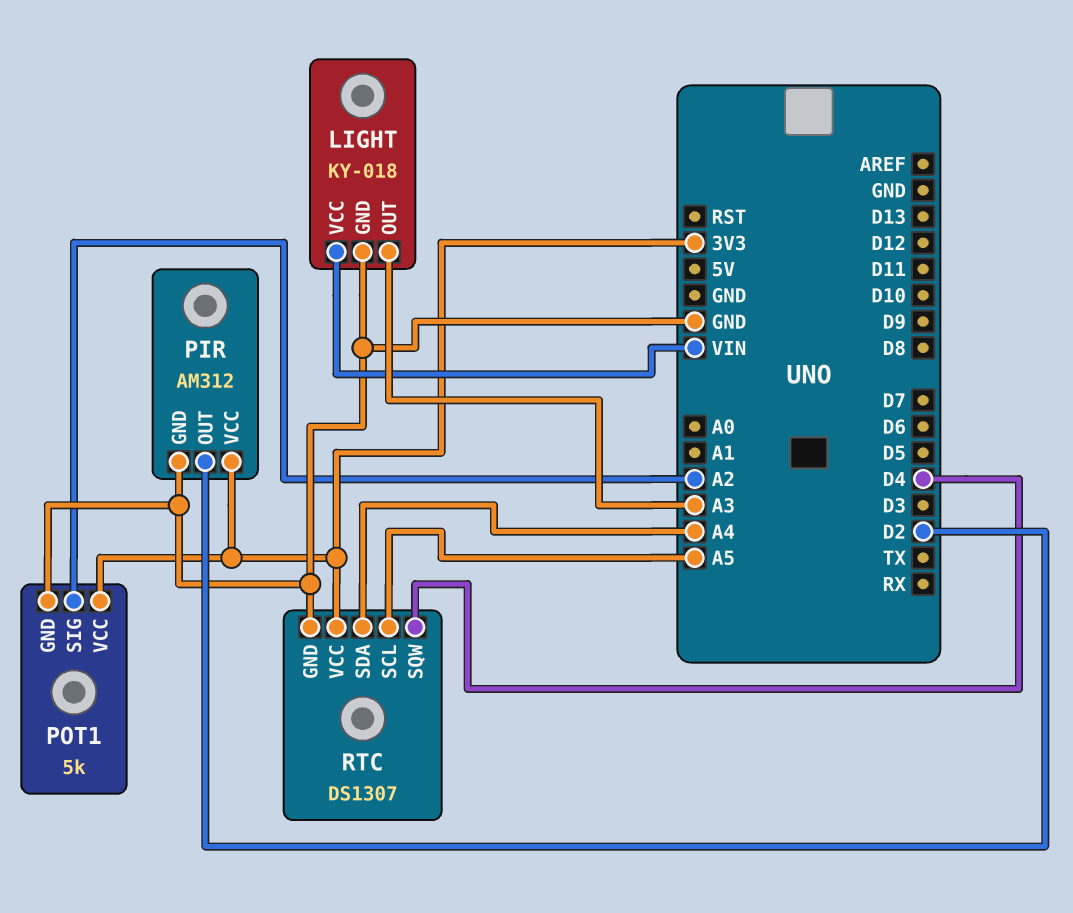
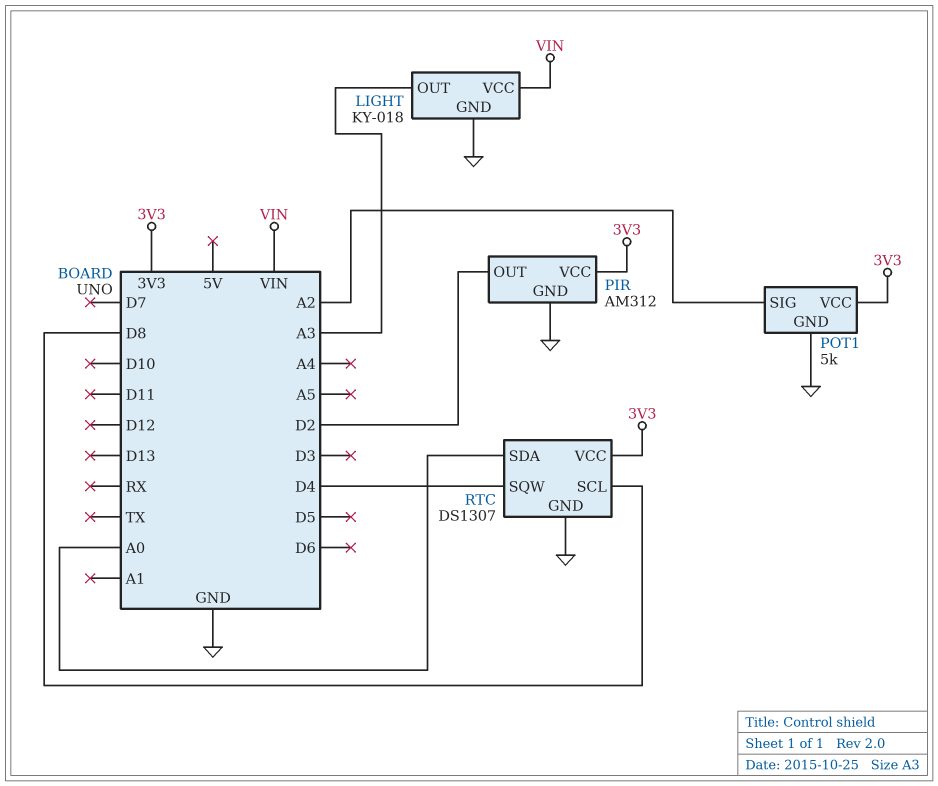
RTC pin SCL: A5 -> D8
RTC pin SDA: A4 -> A0

